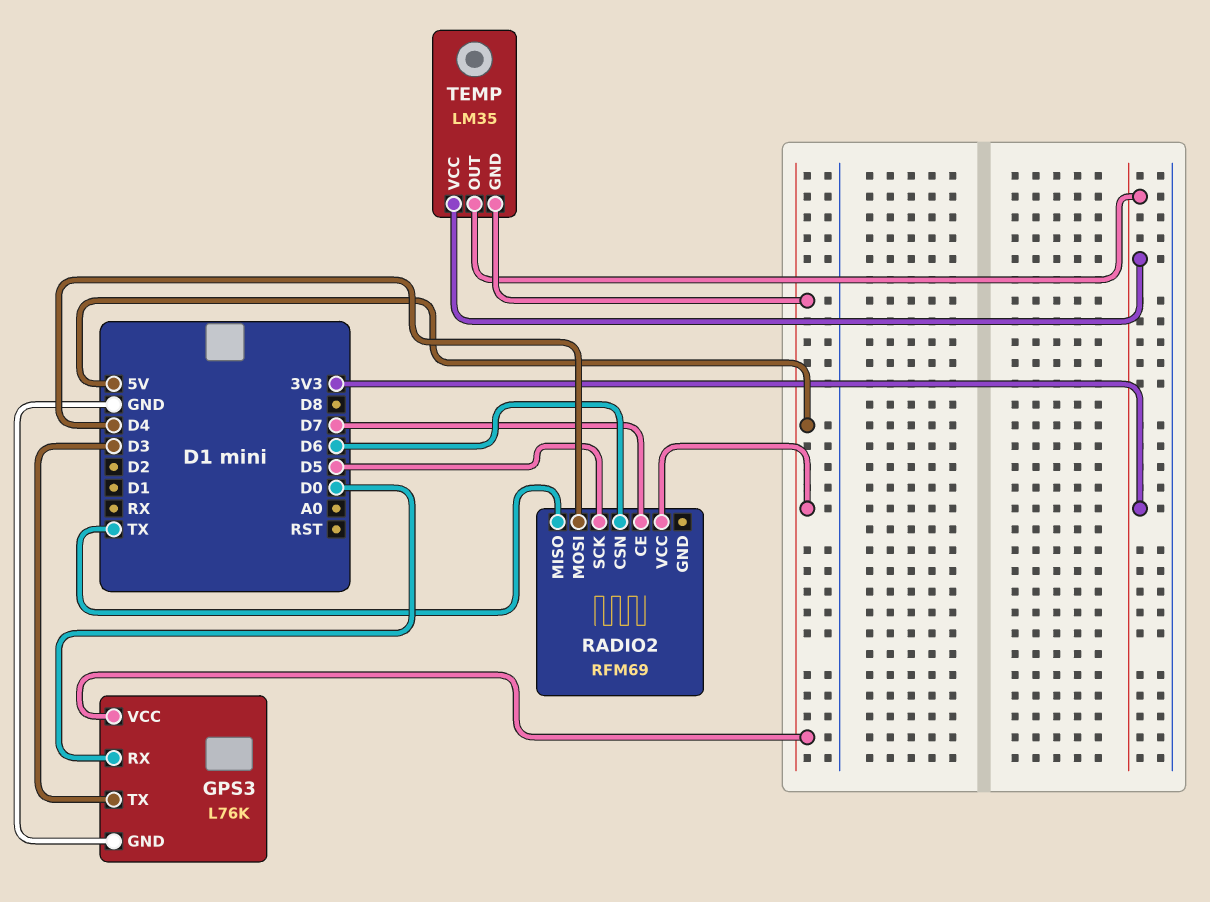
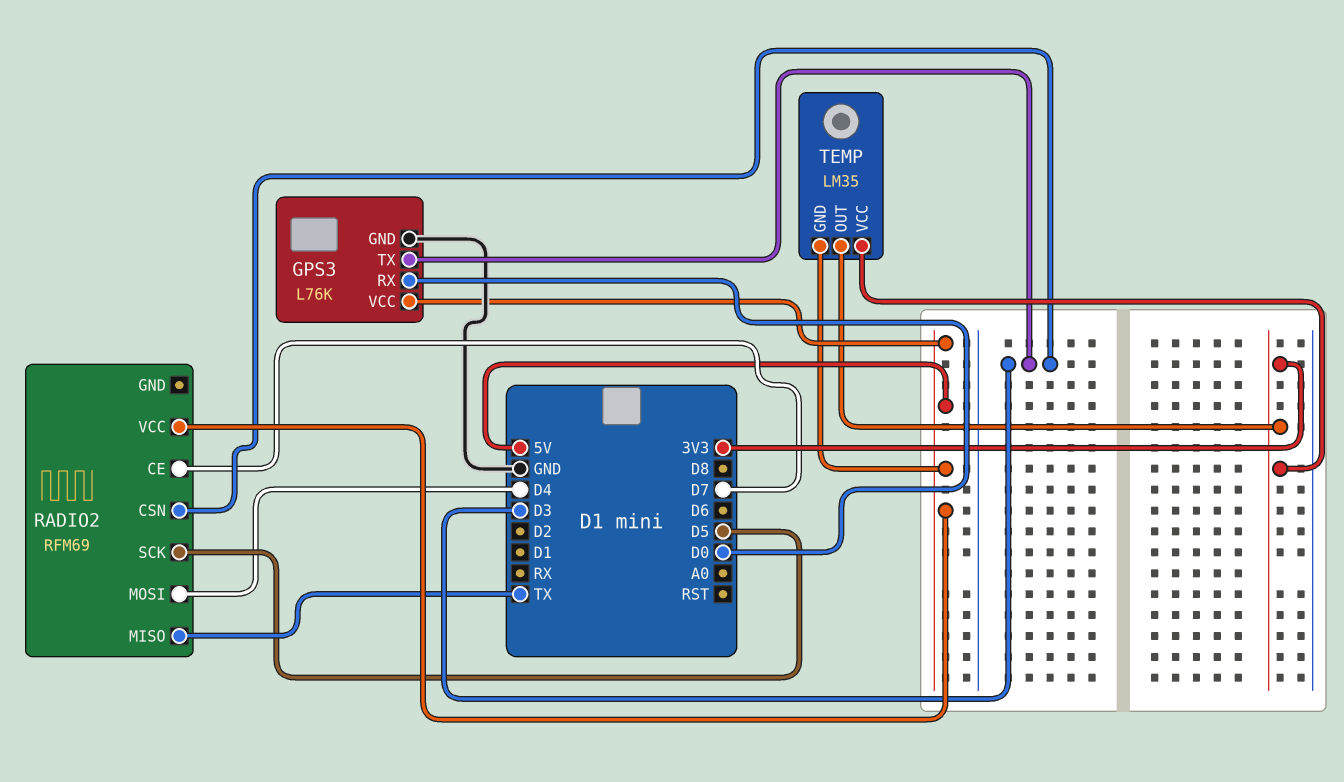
RADIO2 pin CSN: D6 -> D3

